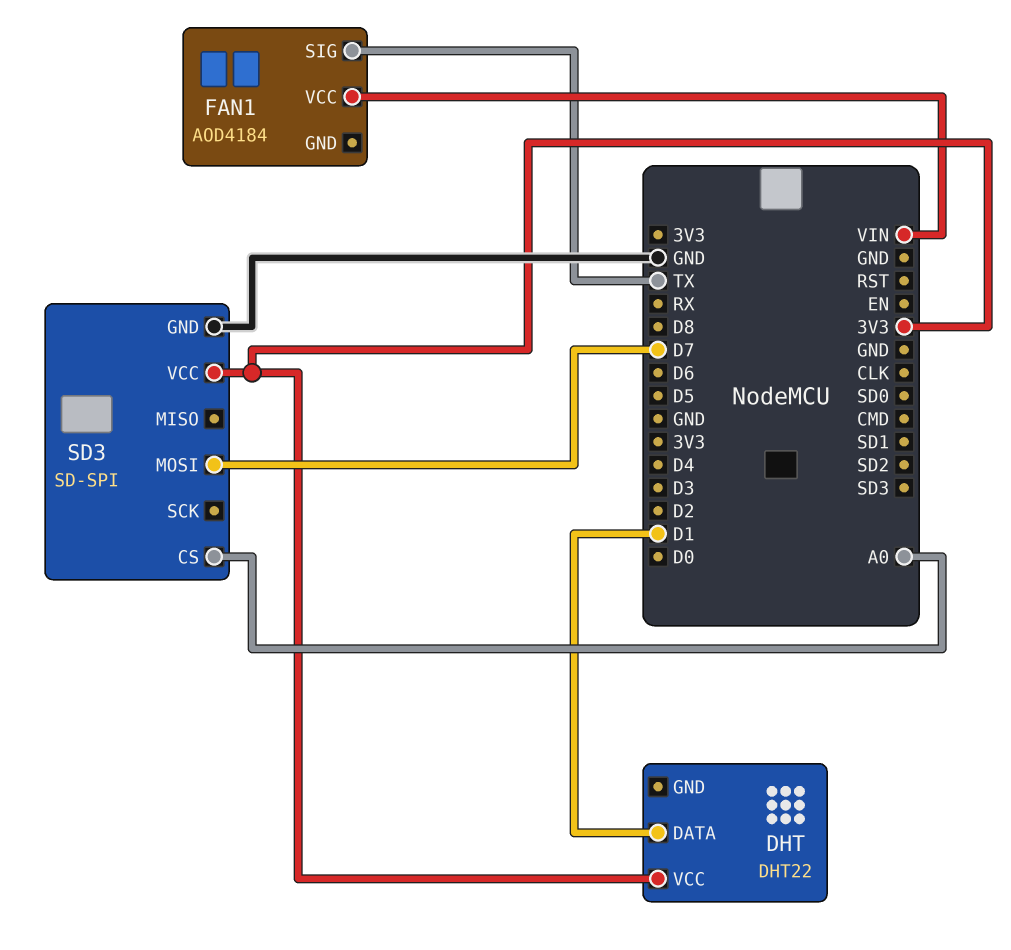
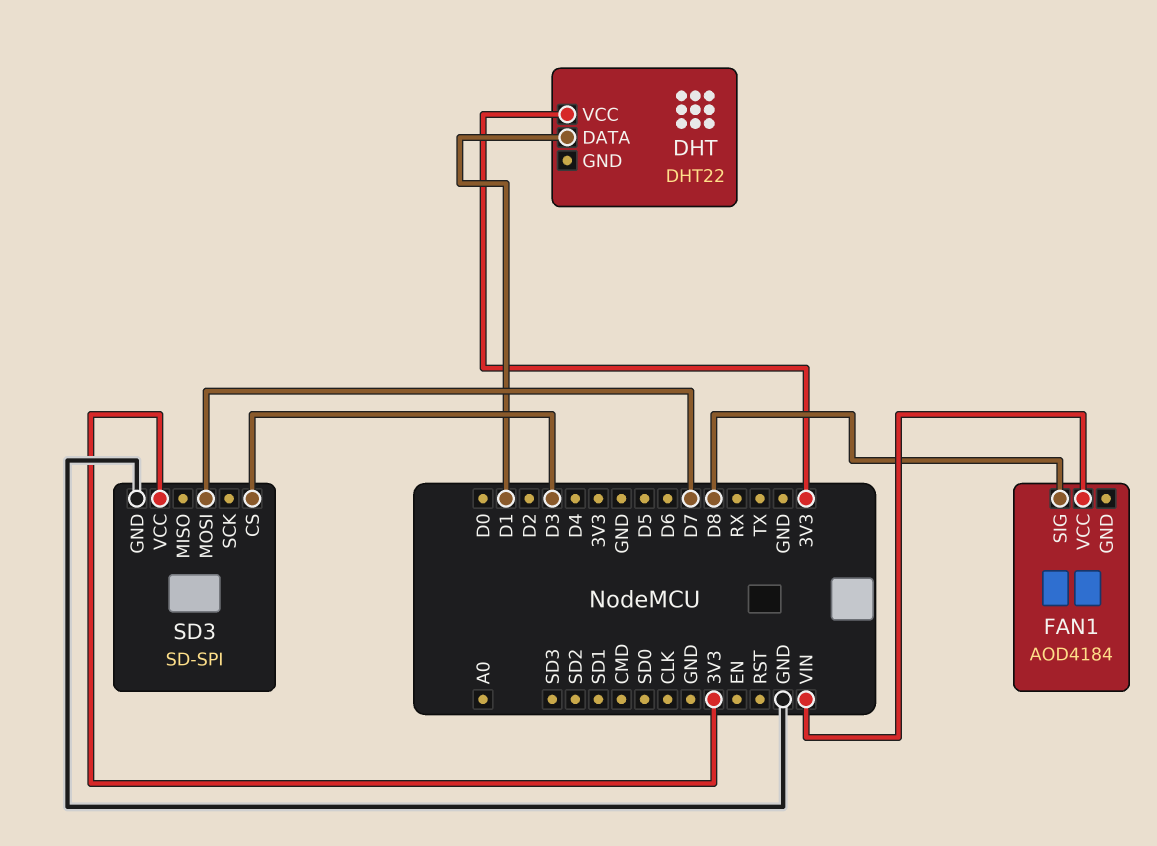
FAN1 pin SIG: TX -> D8
SD3 pin CS: A0 -> D3

